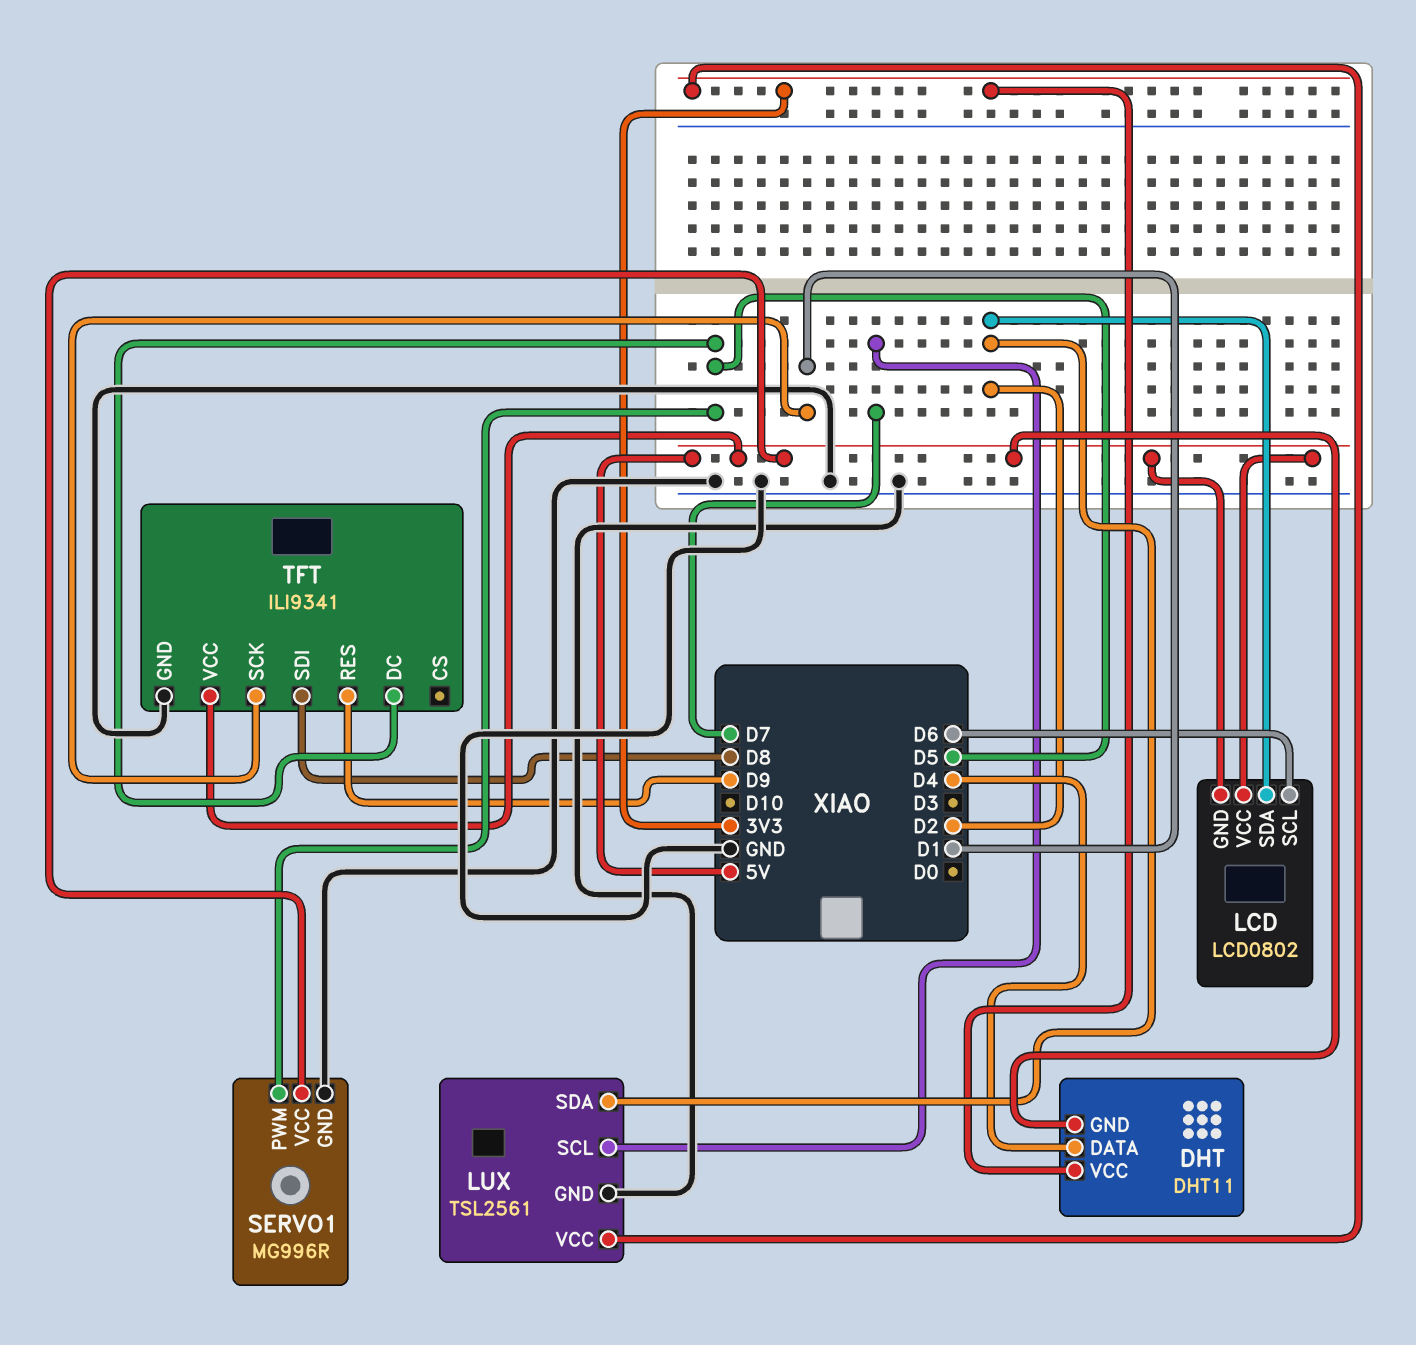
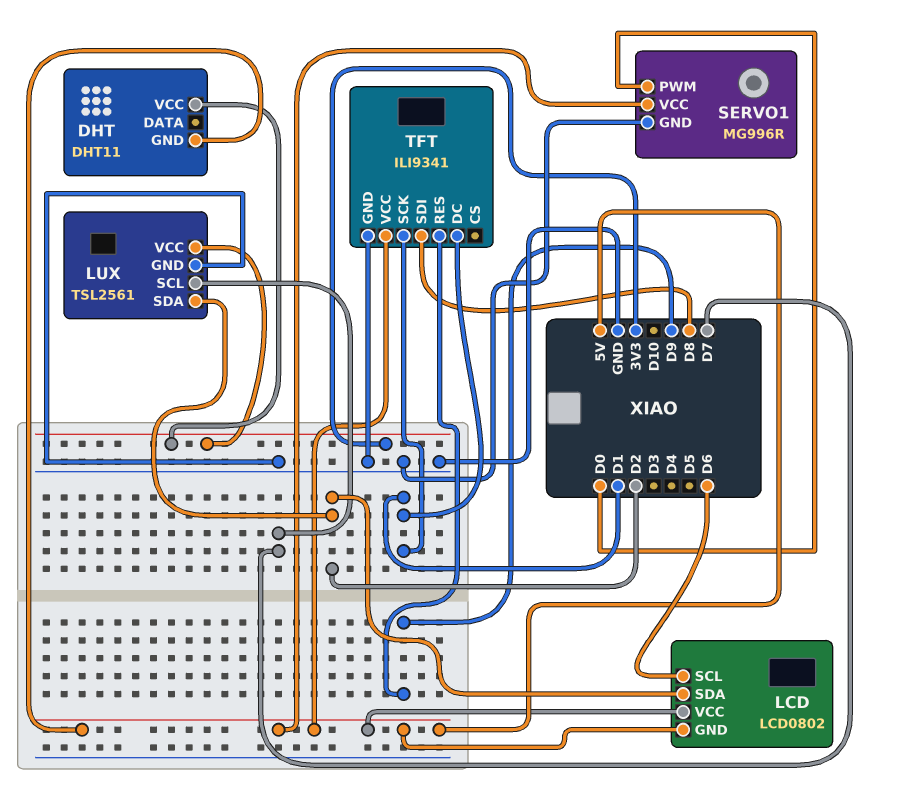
DHT pin DATA: D4 -> none
SERVO1 pin PWM: D5 -> D0
TFT pin DC: D5 -> D1

